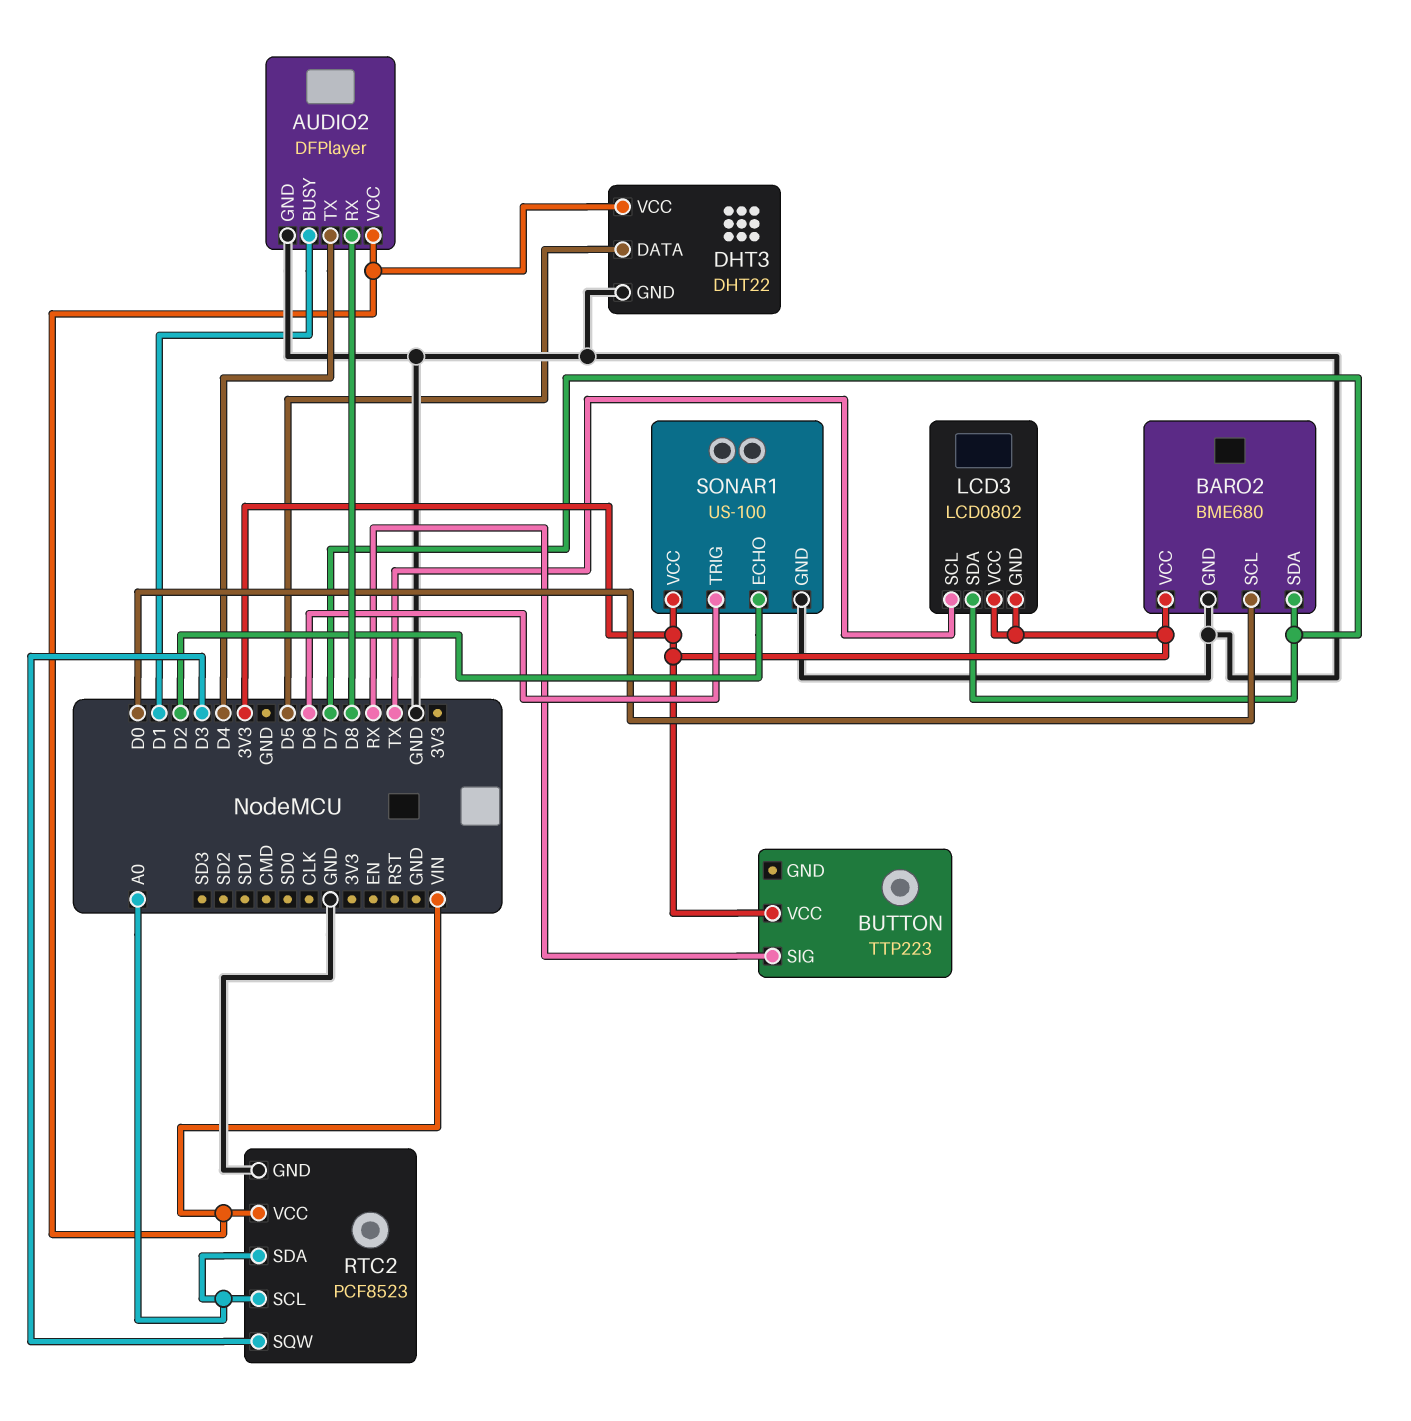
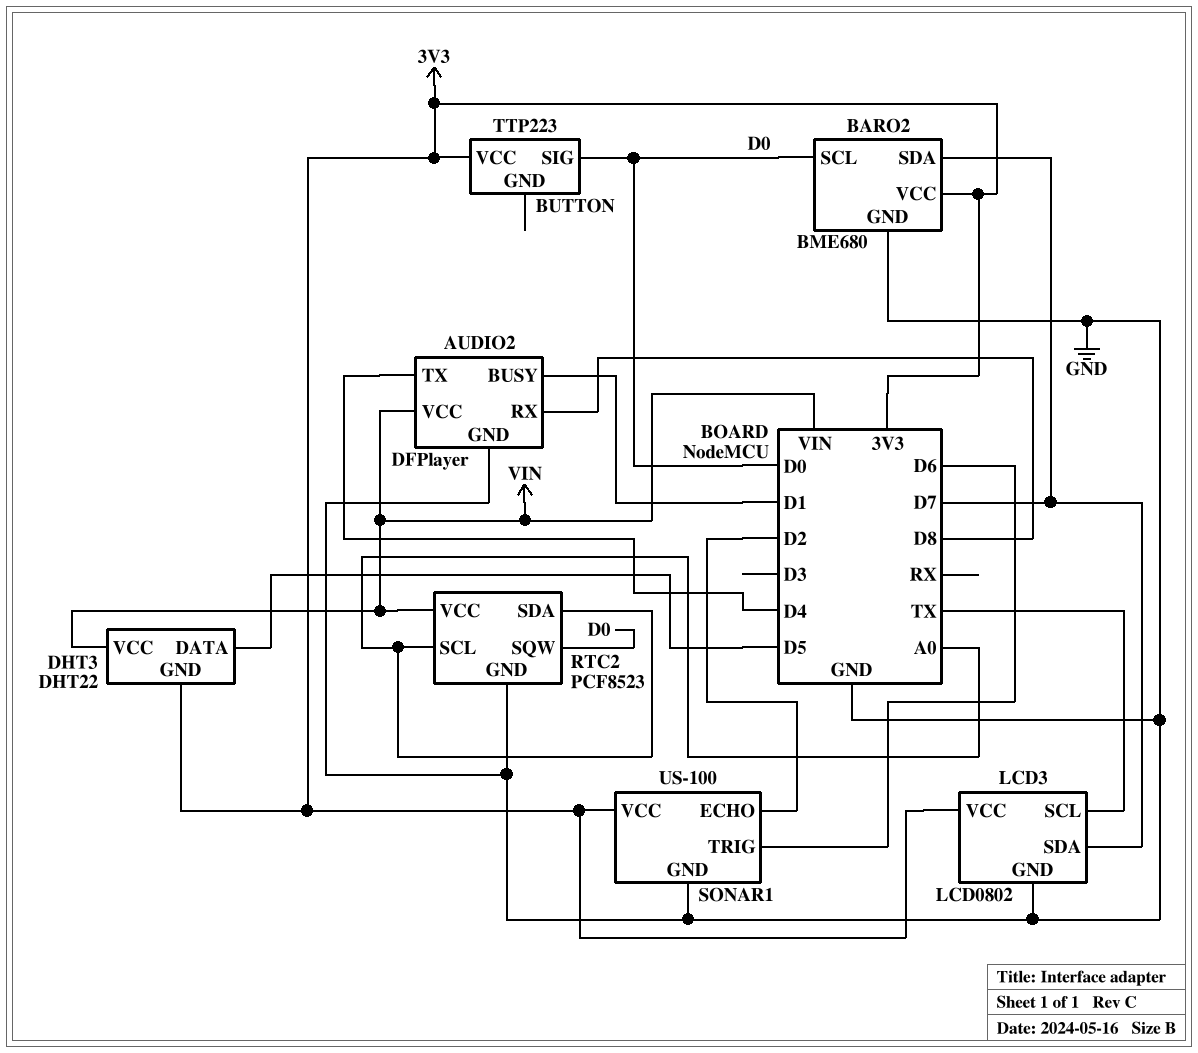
BUTTON pin SIG: RX -> D0
DHT3 pin GND: GND -> 3V3
LCD3 pin GND: 3V3 -> GND
RTC2 pin SQW: D3 -> D0

